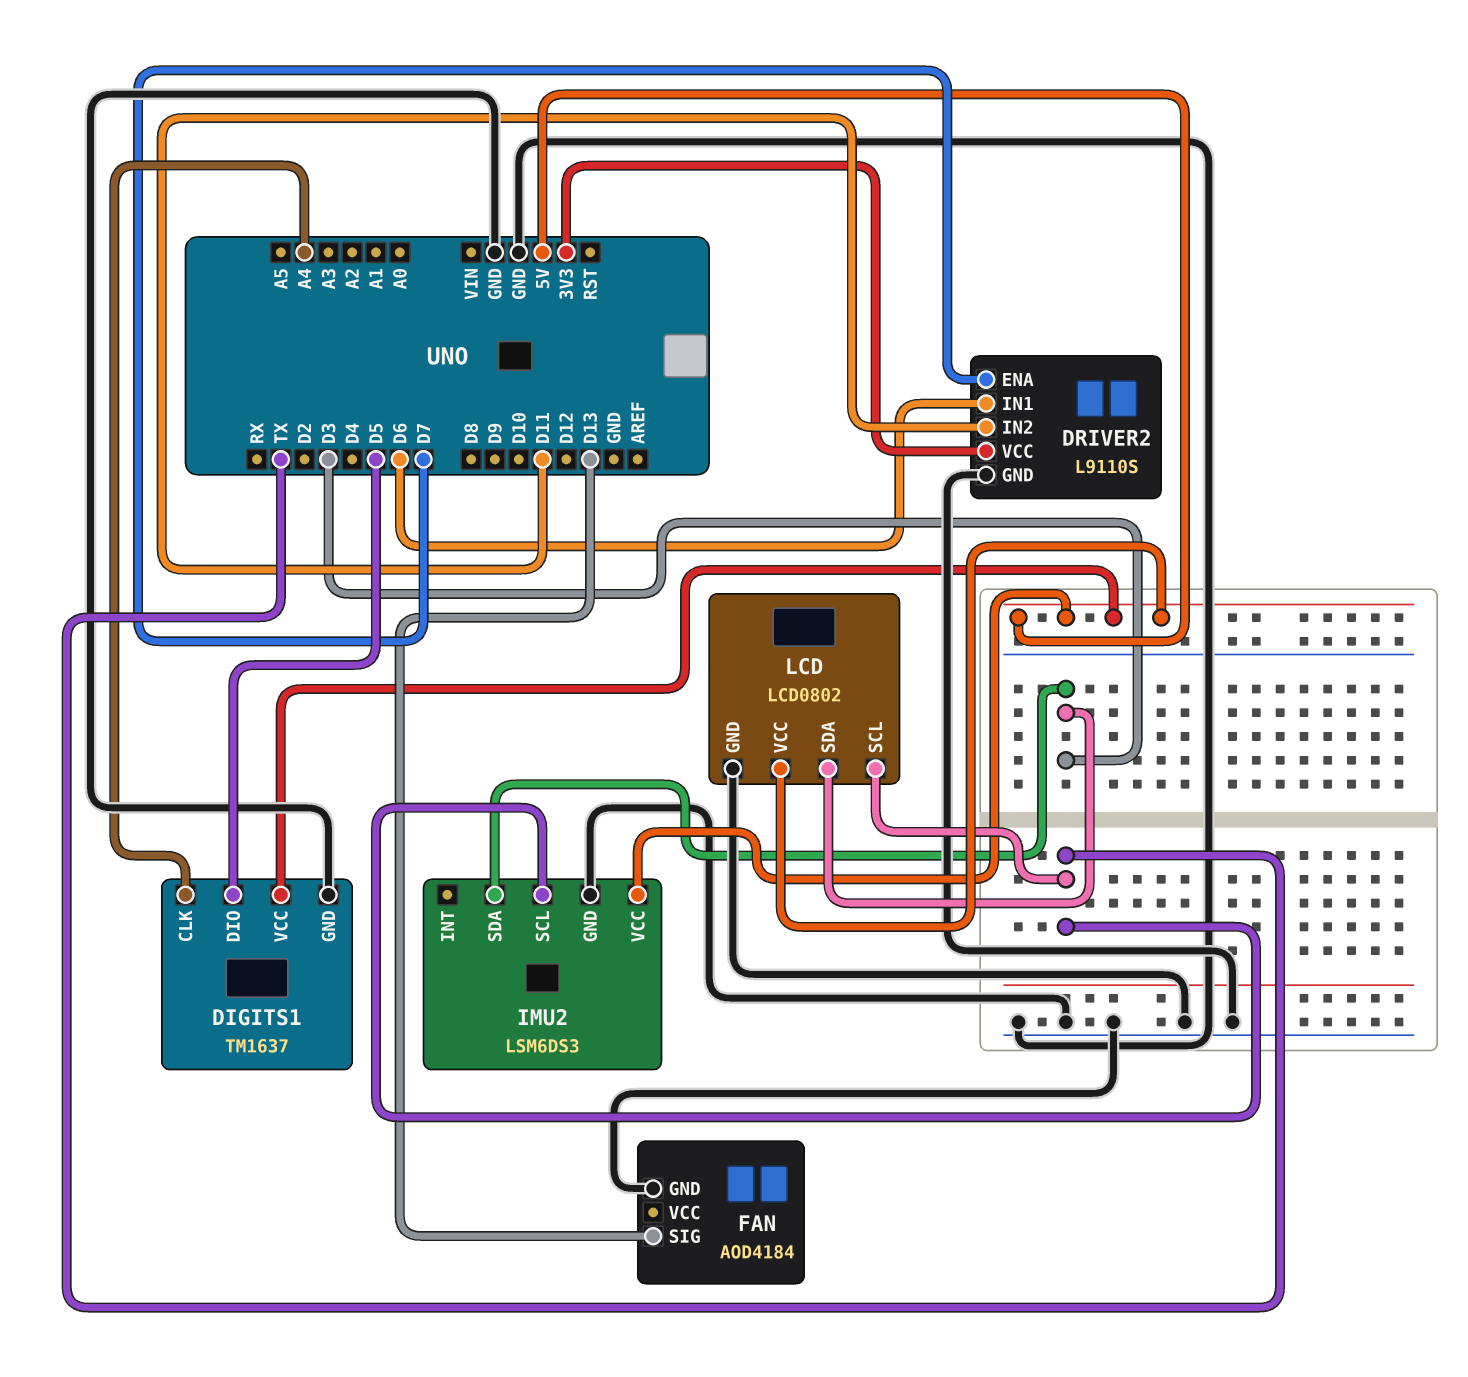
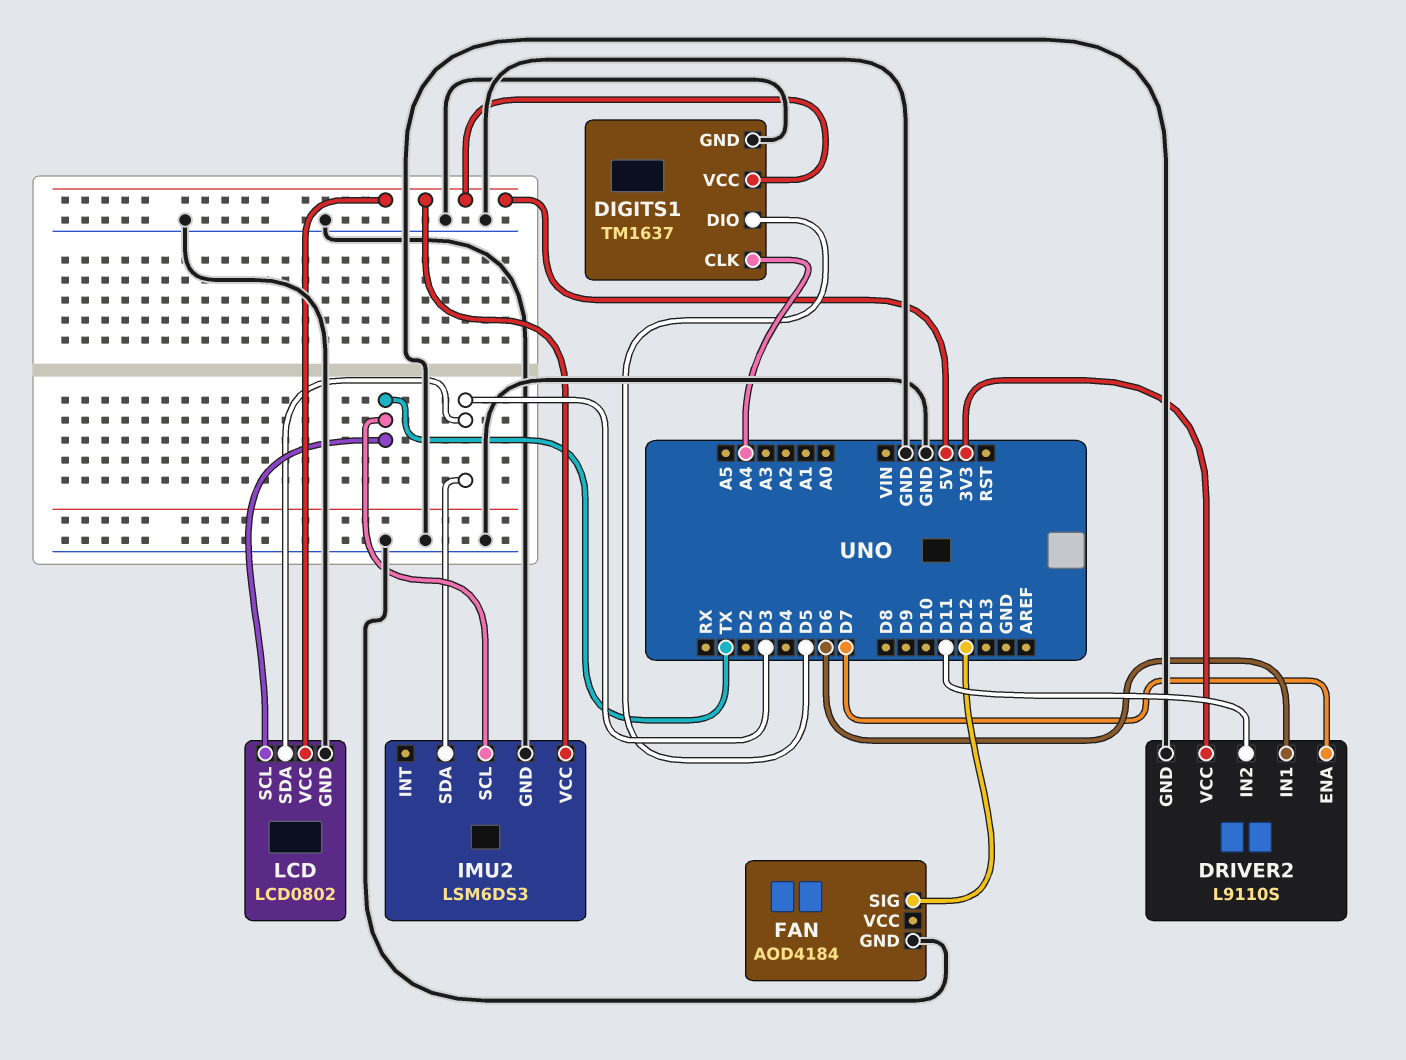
FAN pin SIG: D13 -> D12

